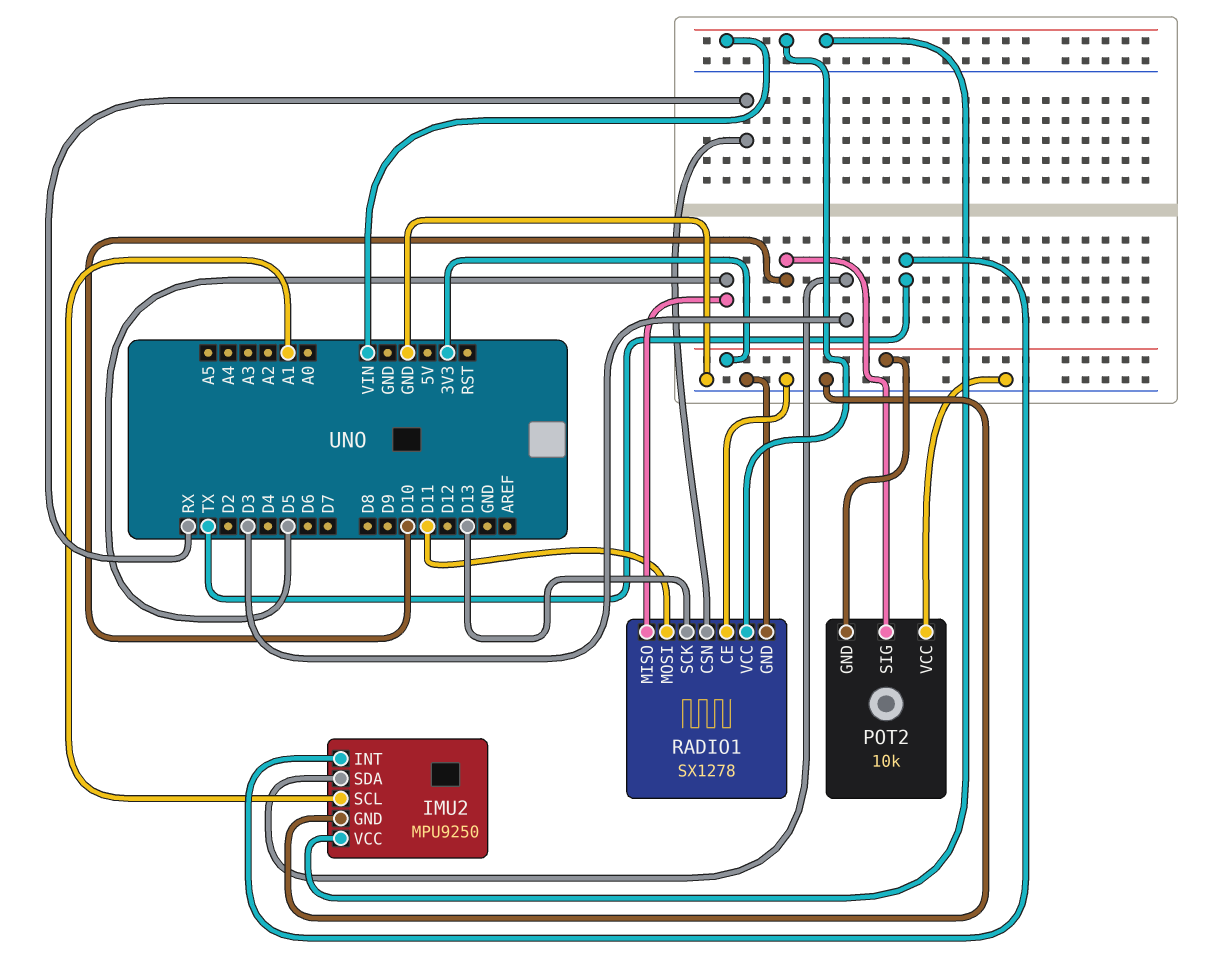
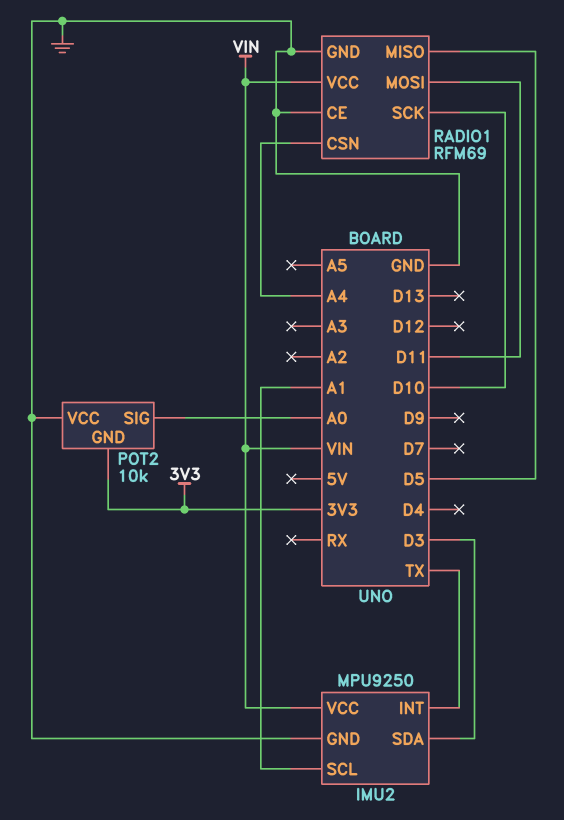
POT2 pin SIG: D10 -> A0
RADIO1: SX1278 -> RFM69
RADIO1 pin CSN: RX -> A4
RADIO1 pin SCK: D13 -> D10

